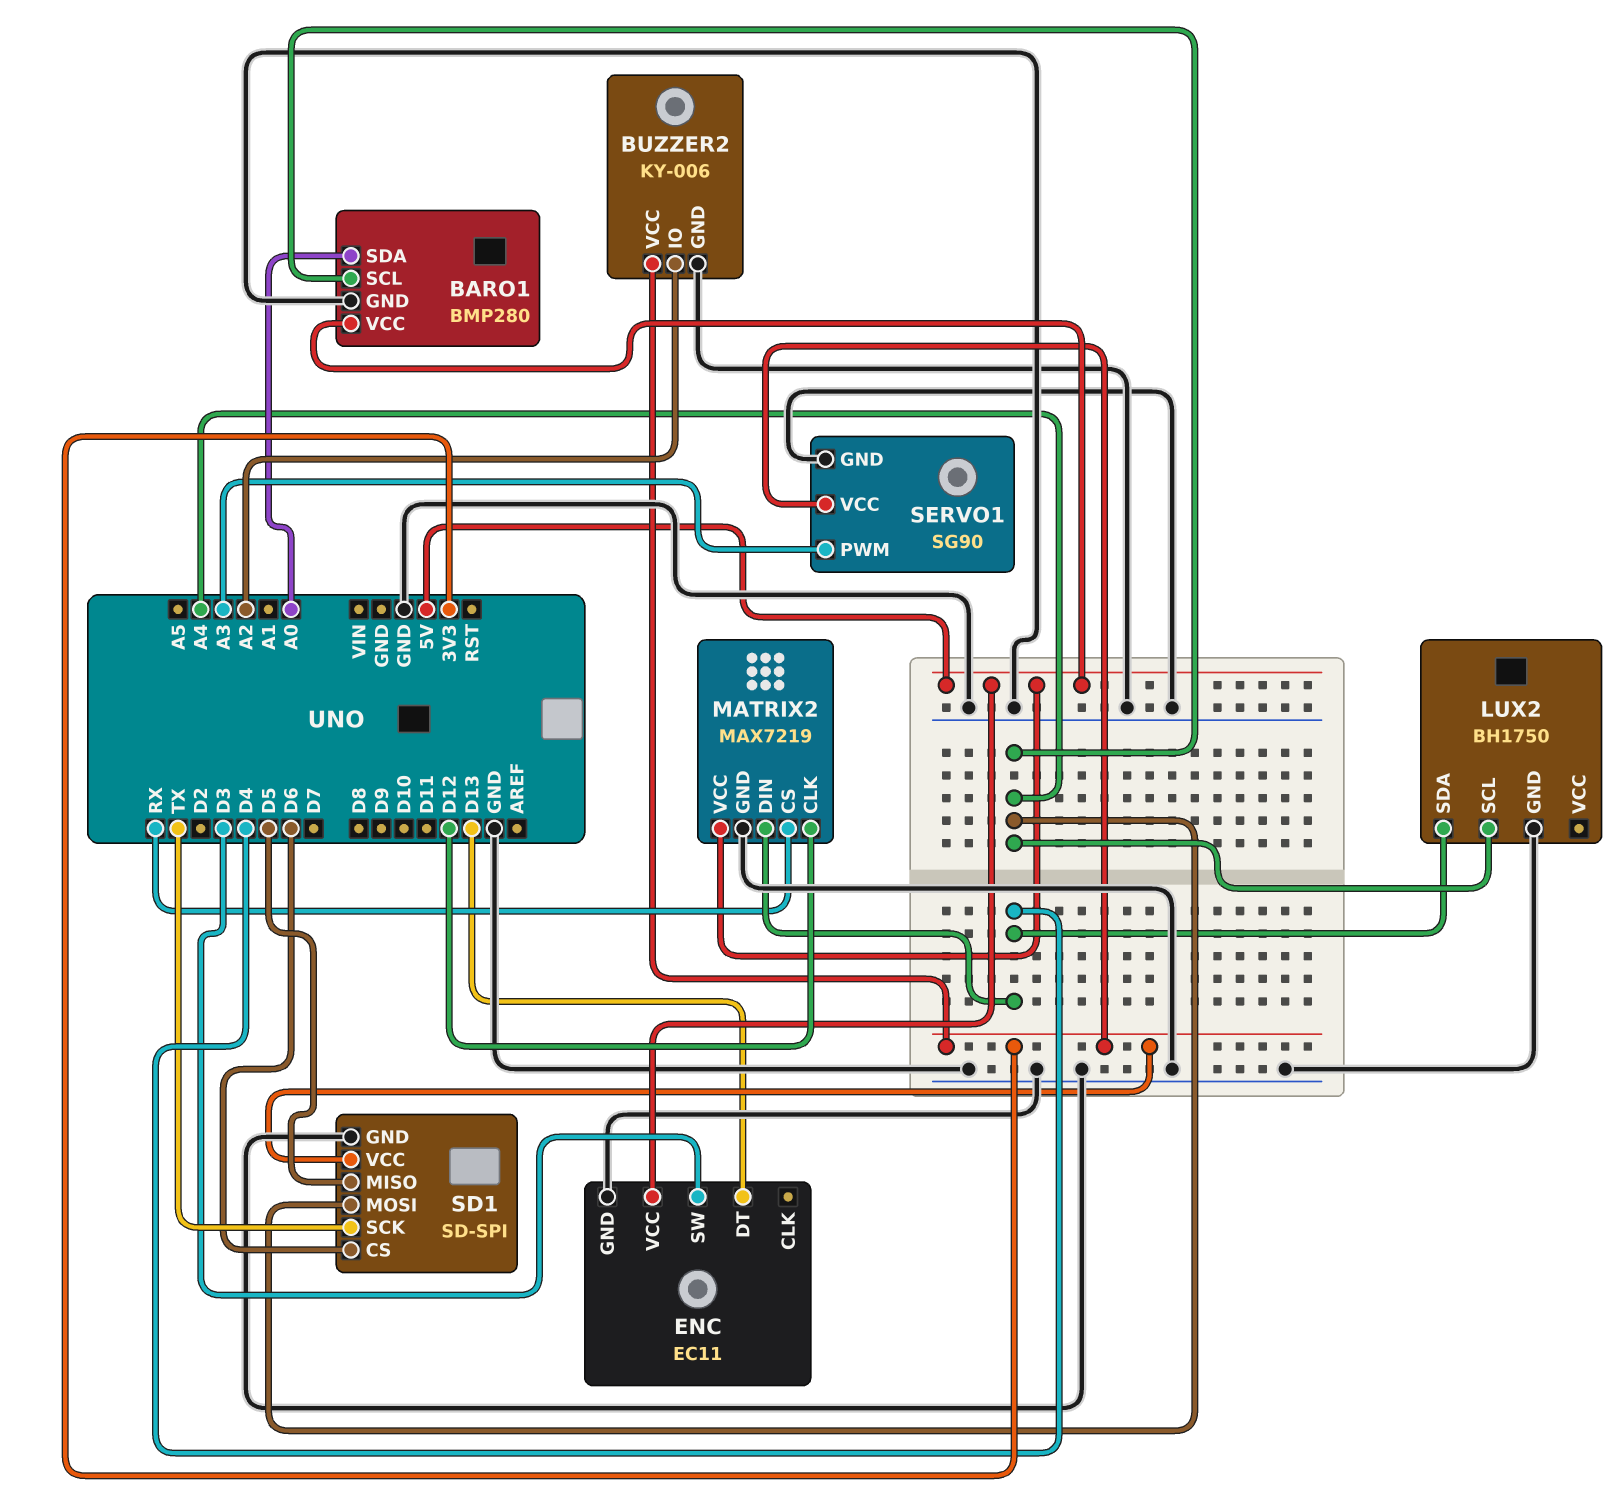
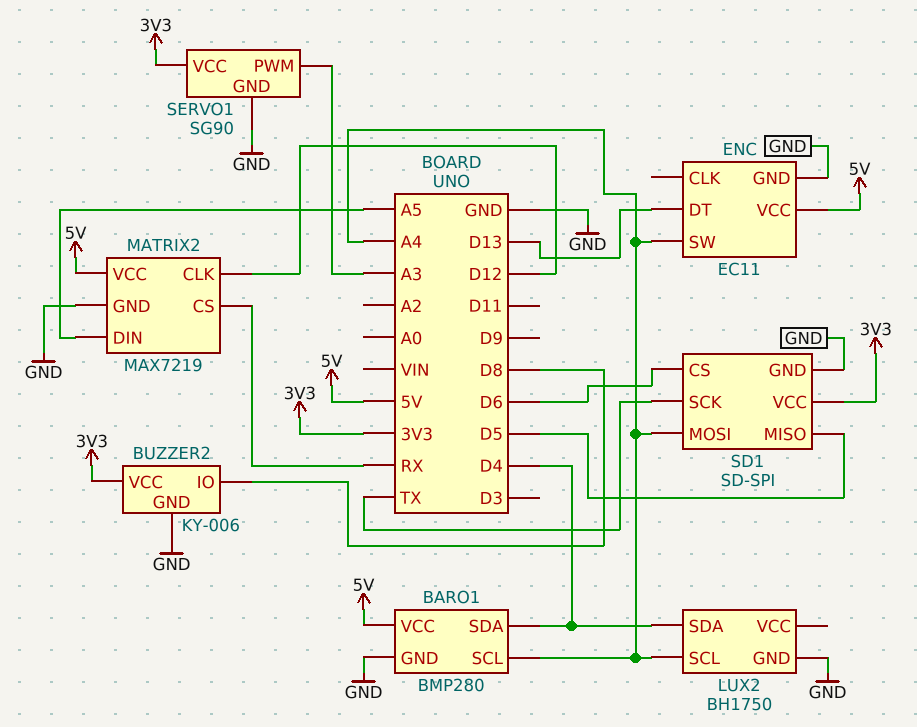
BARO1 pin SDA: A0 -> D4
BUZZER2 pin IO: A2 -> D8
ENC pin SW: D3 -> A4
MATRIX2 pin DIN: D4 -> A5

